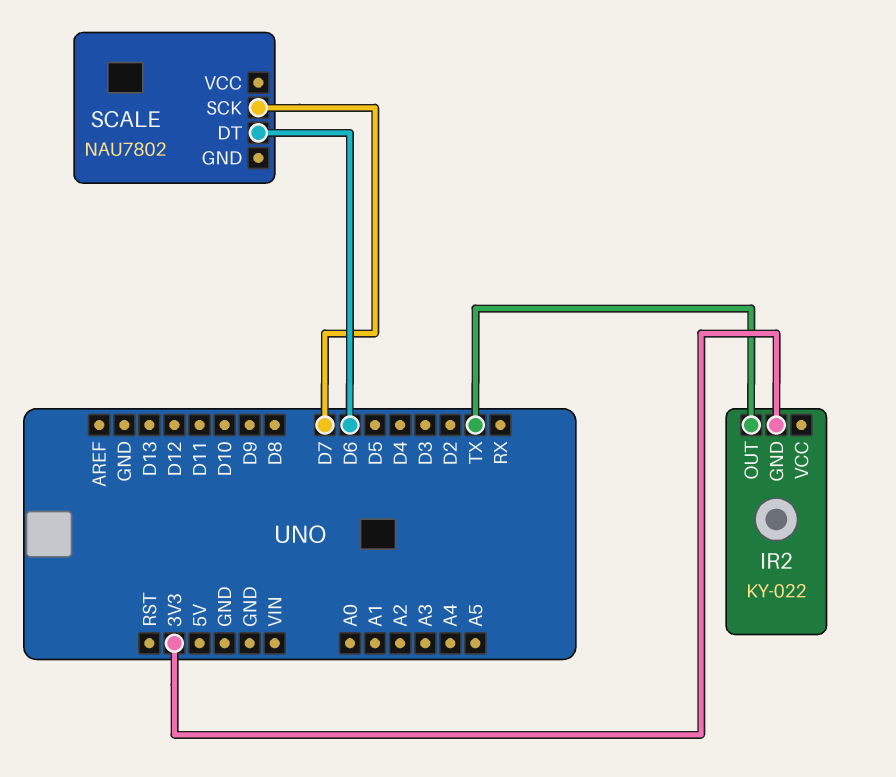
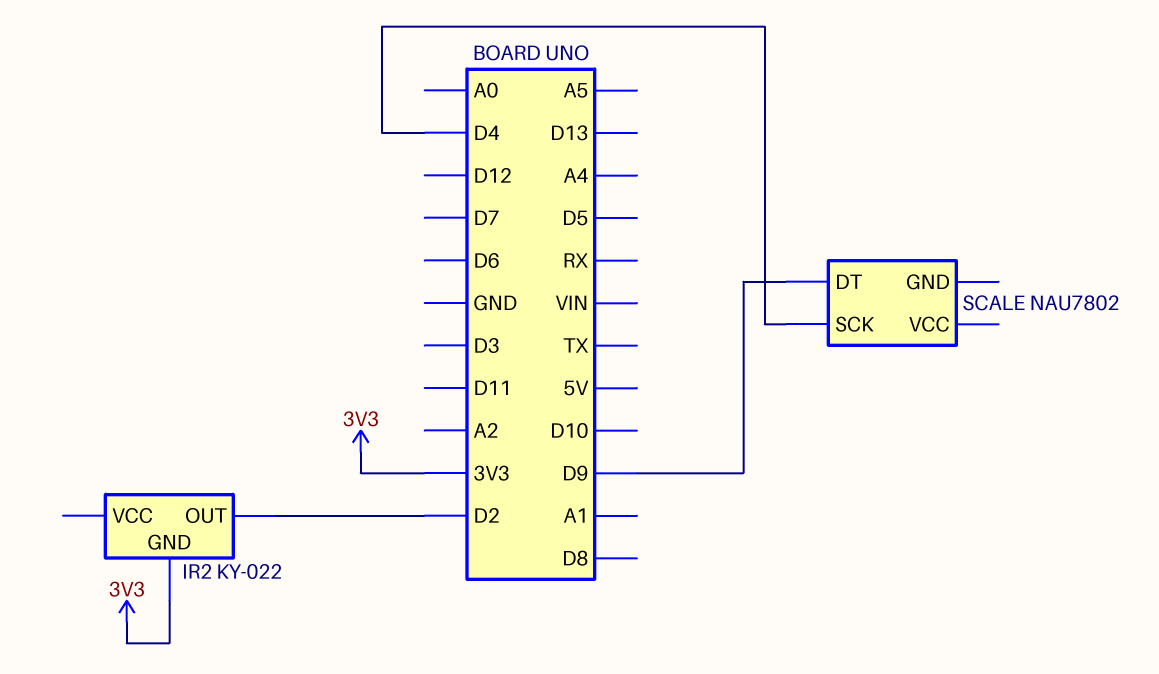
IR2 pin OUT: TX -> D2
SCALE pin DT: D6 -> D9
SCALE pin SCK: D7 -> D4

